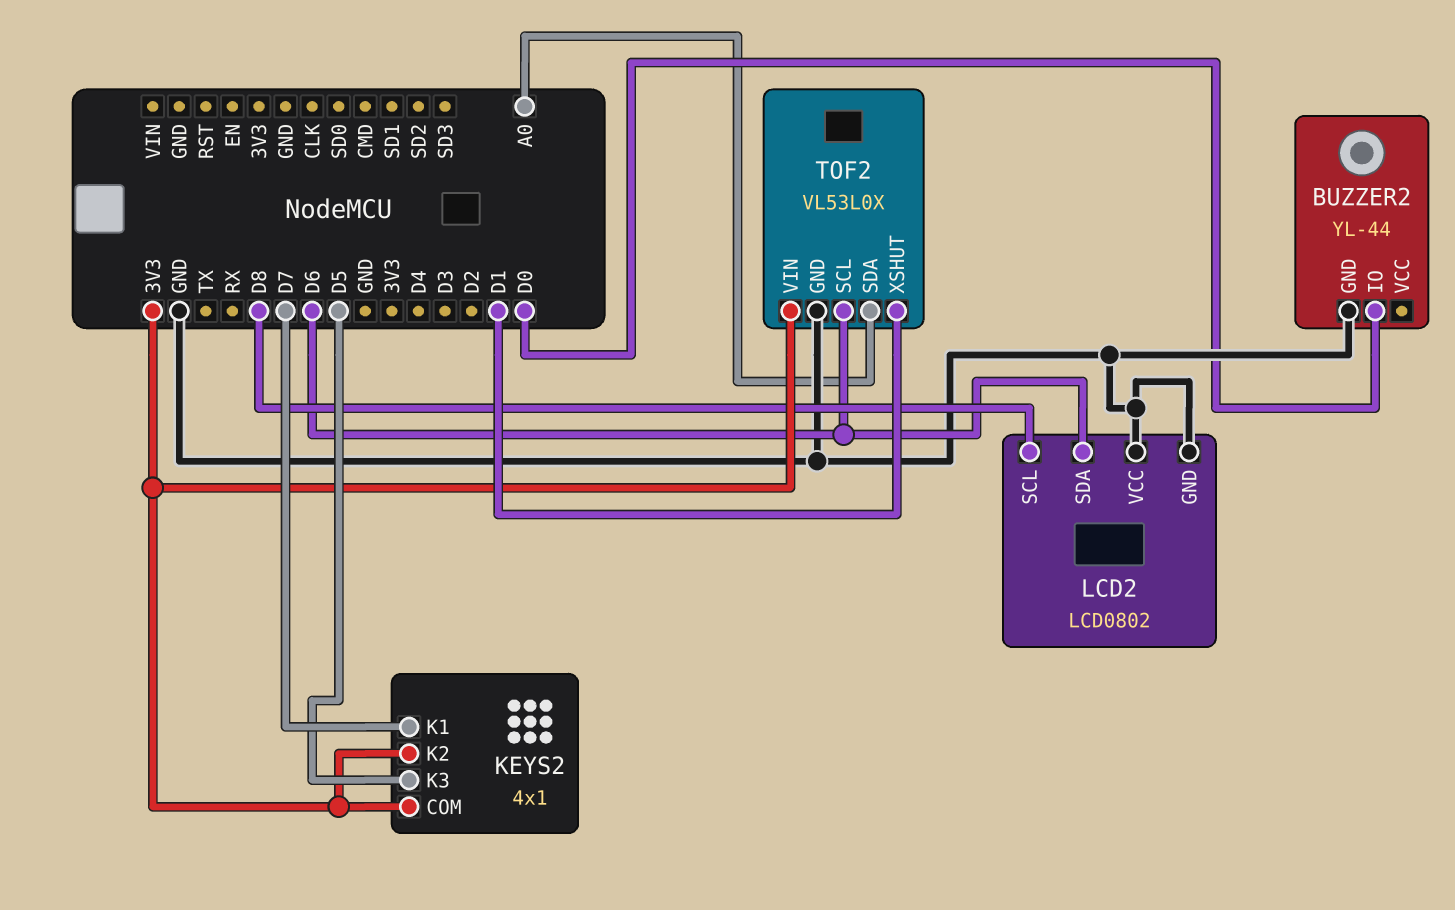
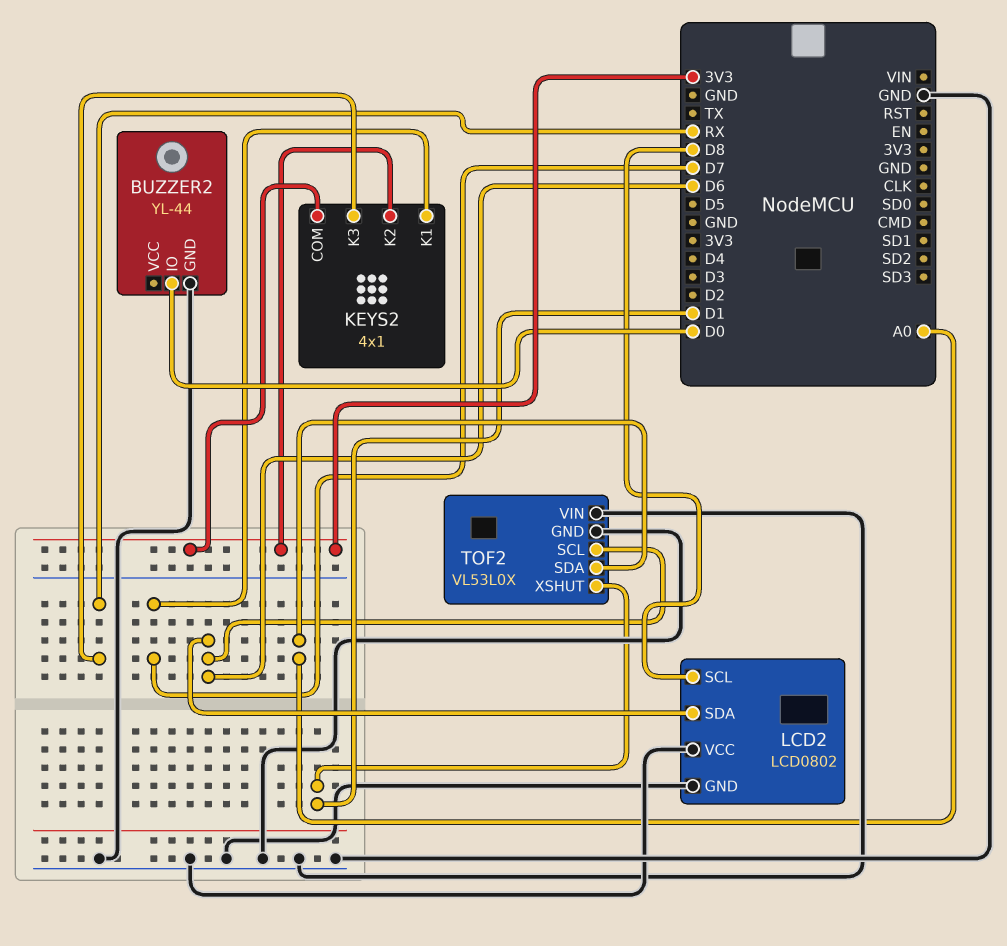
KEYS2 pin K3: D5 -> RX
TOF2 pin VIN: 3V3 -> GND

